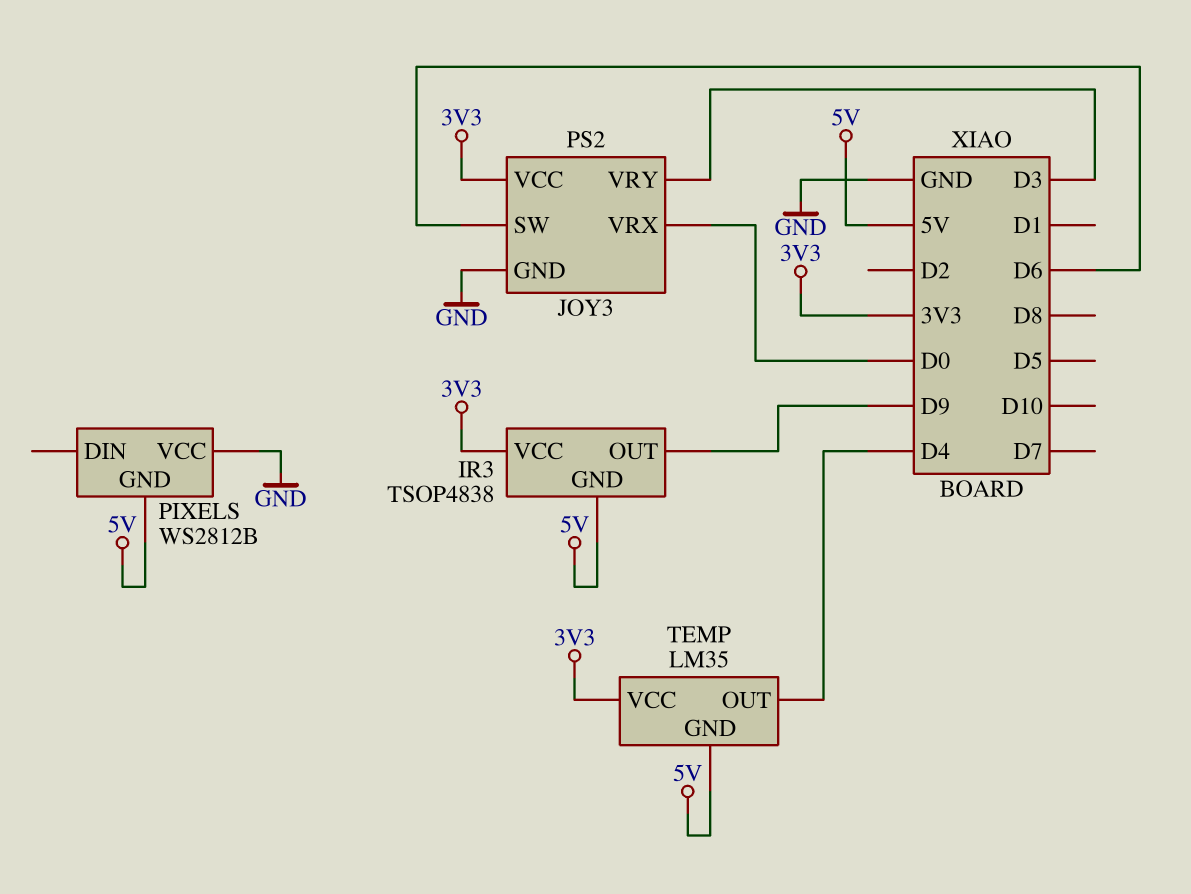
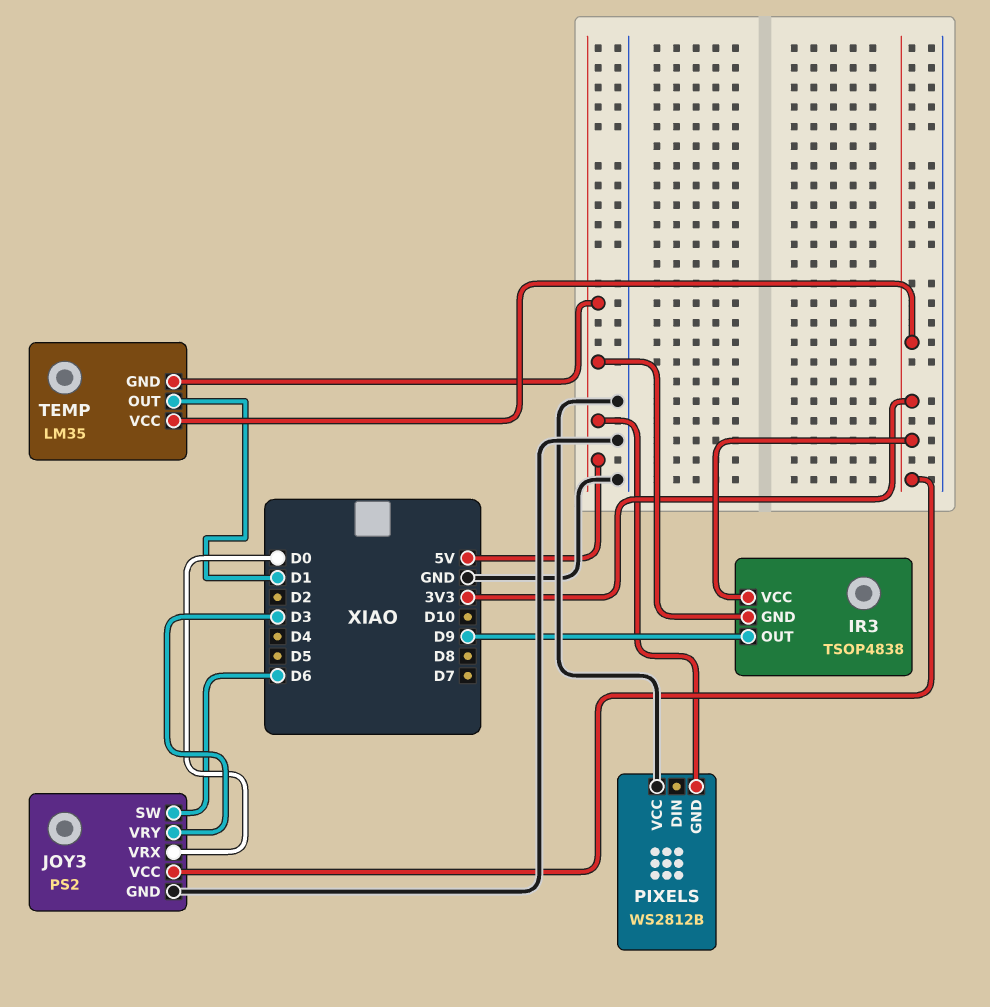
TEMP pin OUT: D4 -> D1

